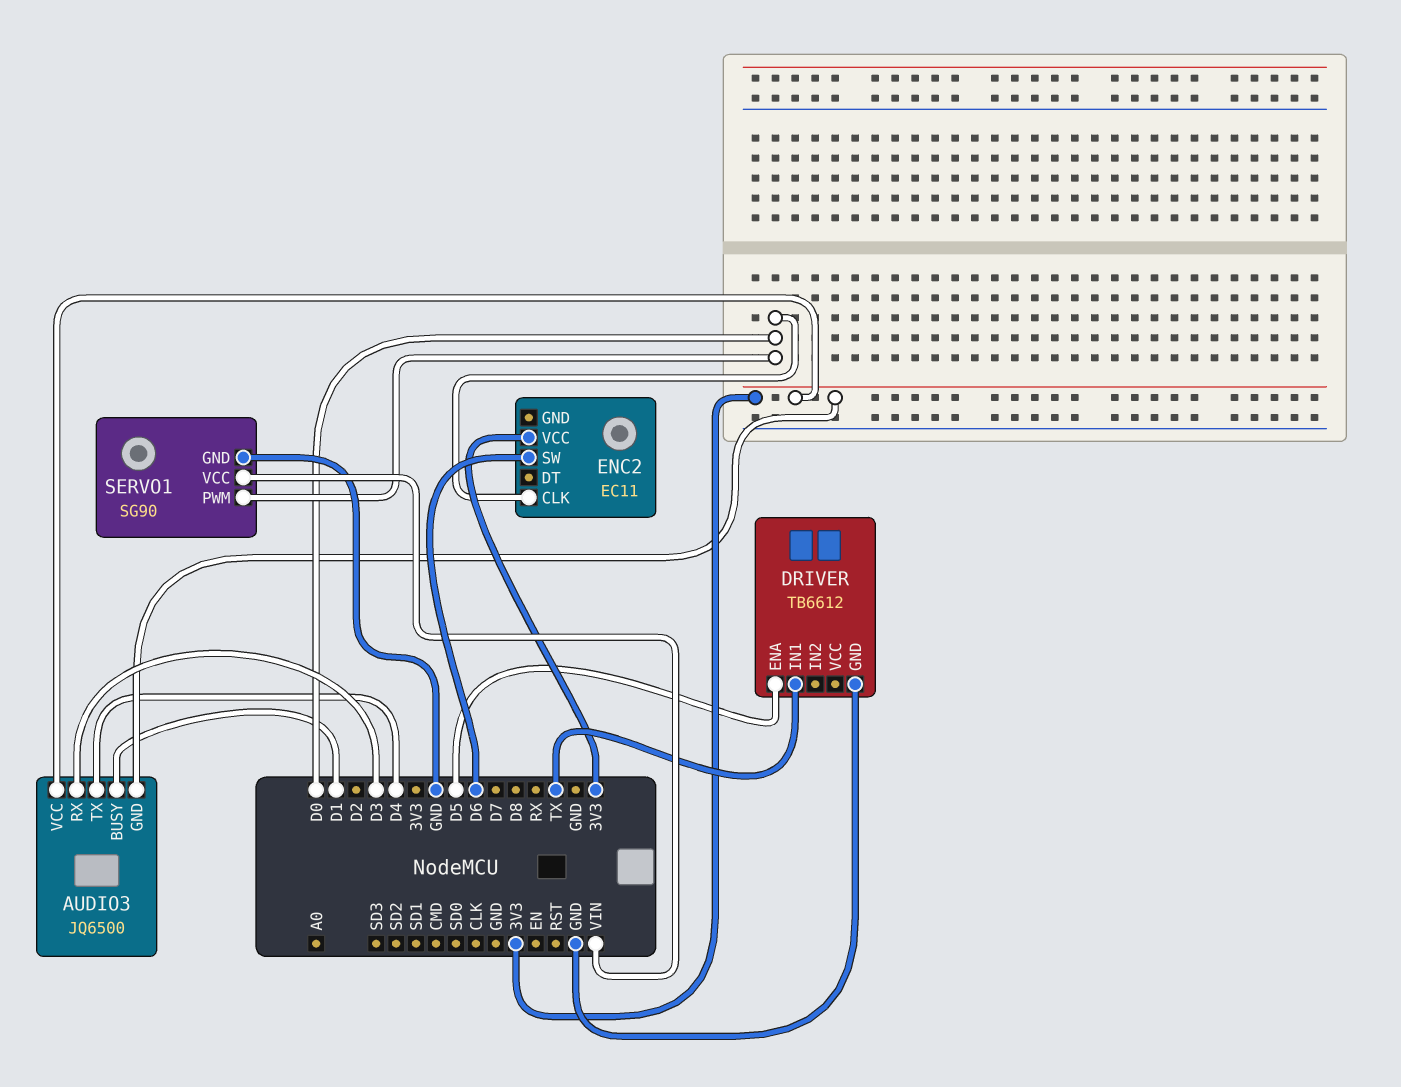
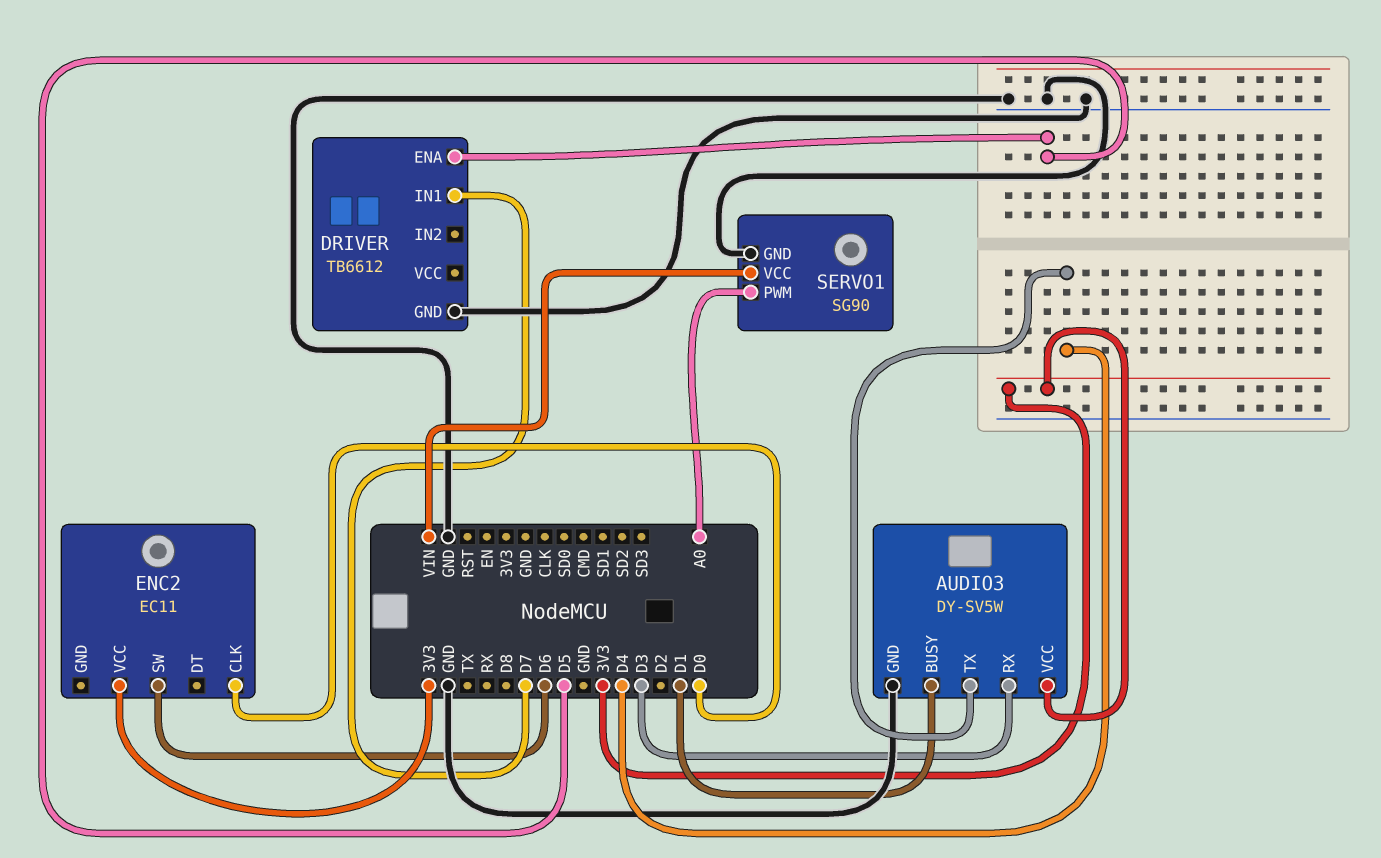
AUDIO3: JQ6500 -> DY-SV5W
AUDIO3 pin GND: 3V3 -> GND
DRIVER pin IN1: TX -> D7
SERVO1 pin PWM: D0 -> A0

